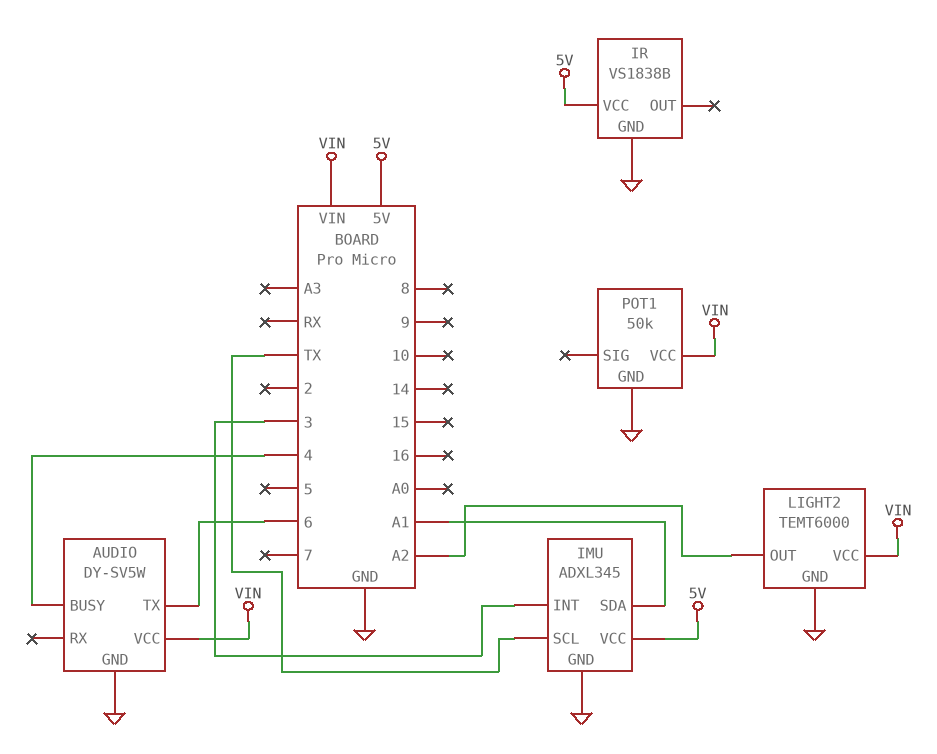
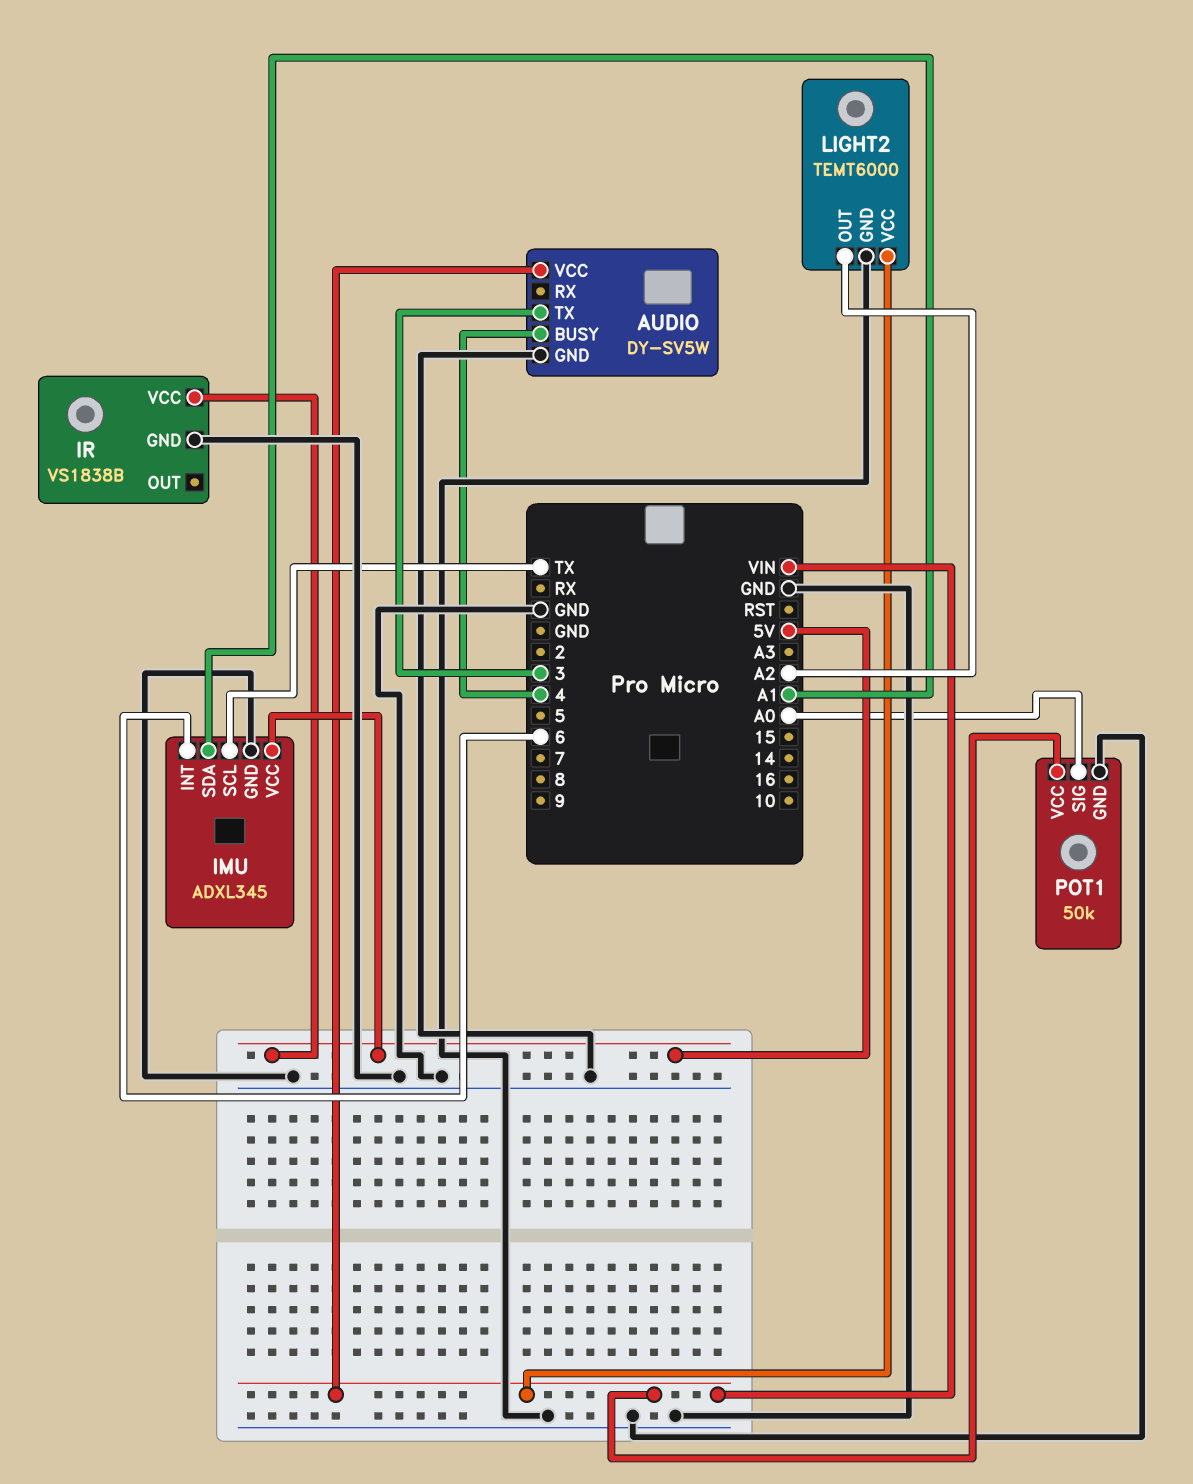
AUDIO pin TX: 6 -> 3
IMU pin INT: 3 -> 6
POT1 pin SIG: none -> A0

